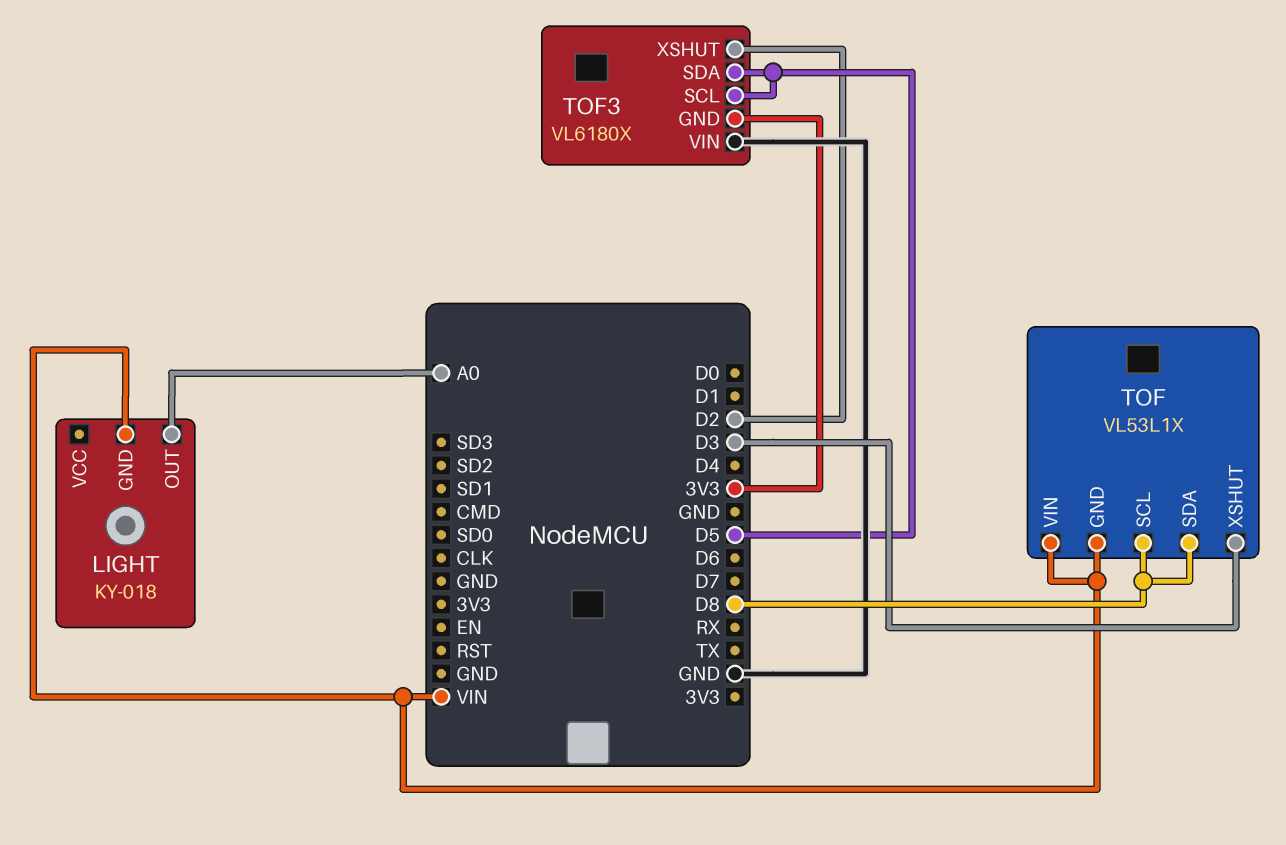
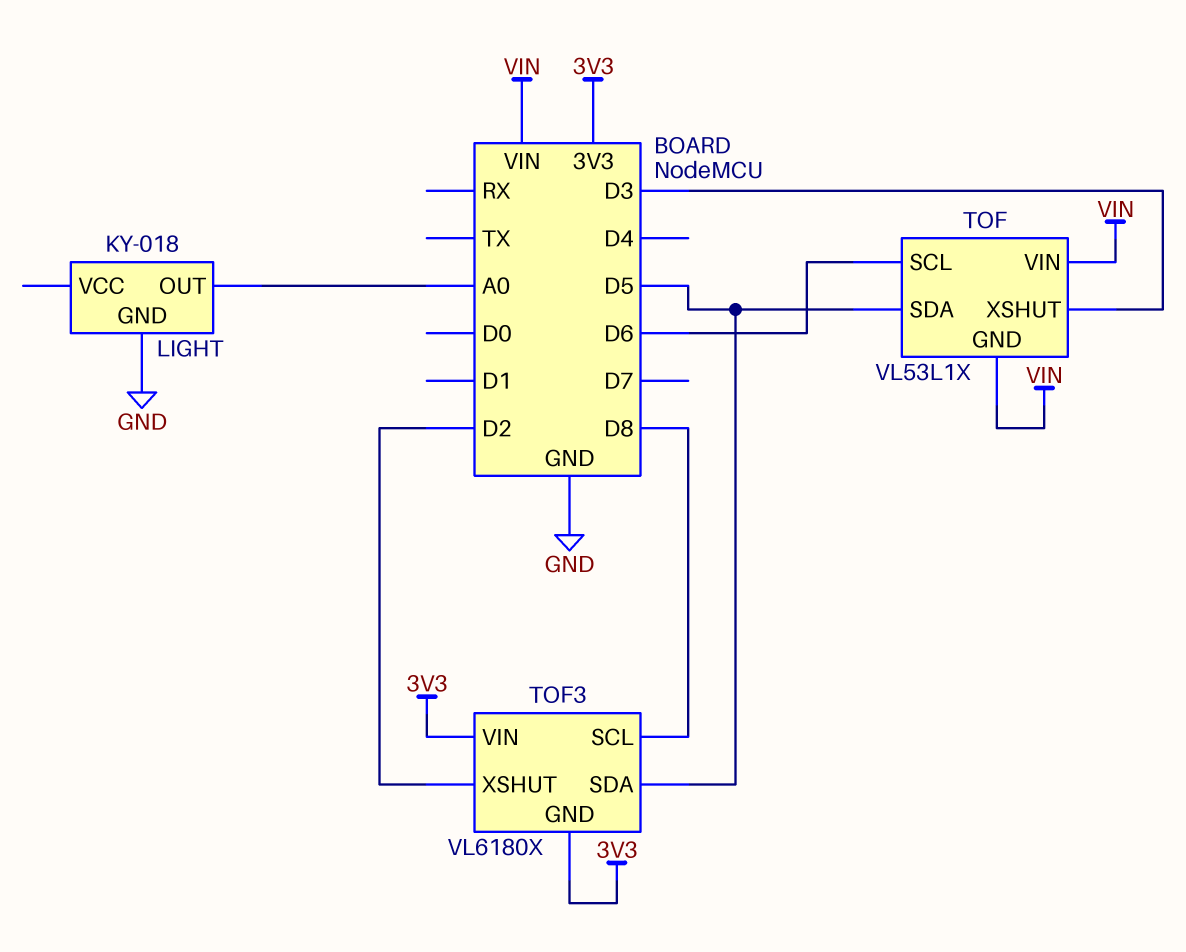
LIGHT pin GND: VIN -> GND
TOF pin SCL: D8 -> D6
TOF pin SDA: D8 -> D5
TOF3 pin SCL: D5 -> D8
TOF3 pin VIN: GND -> 3V3

